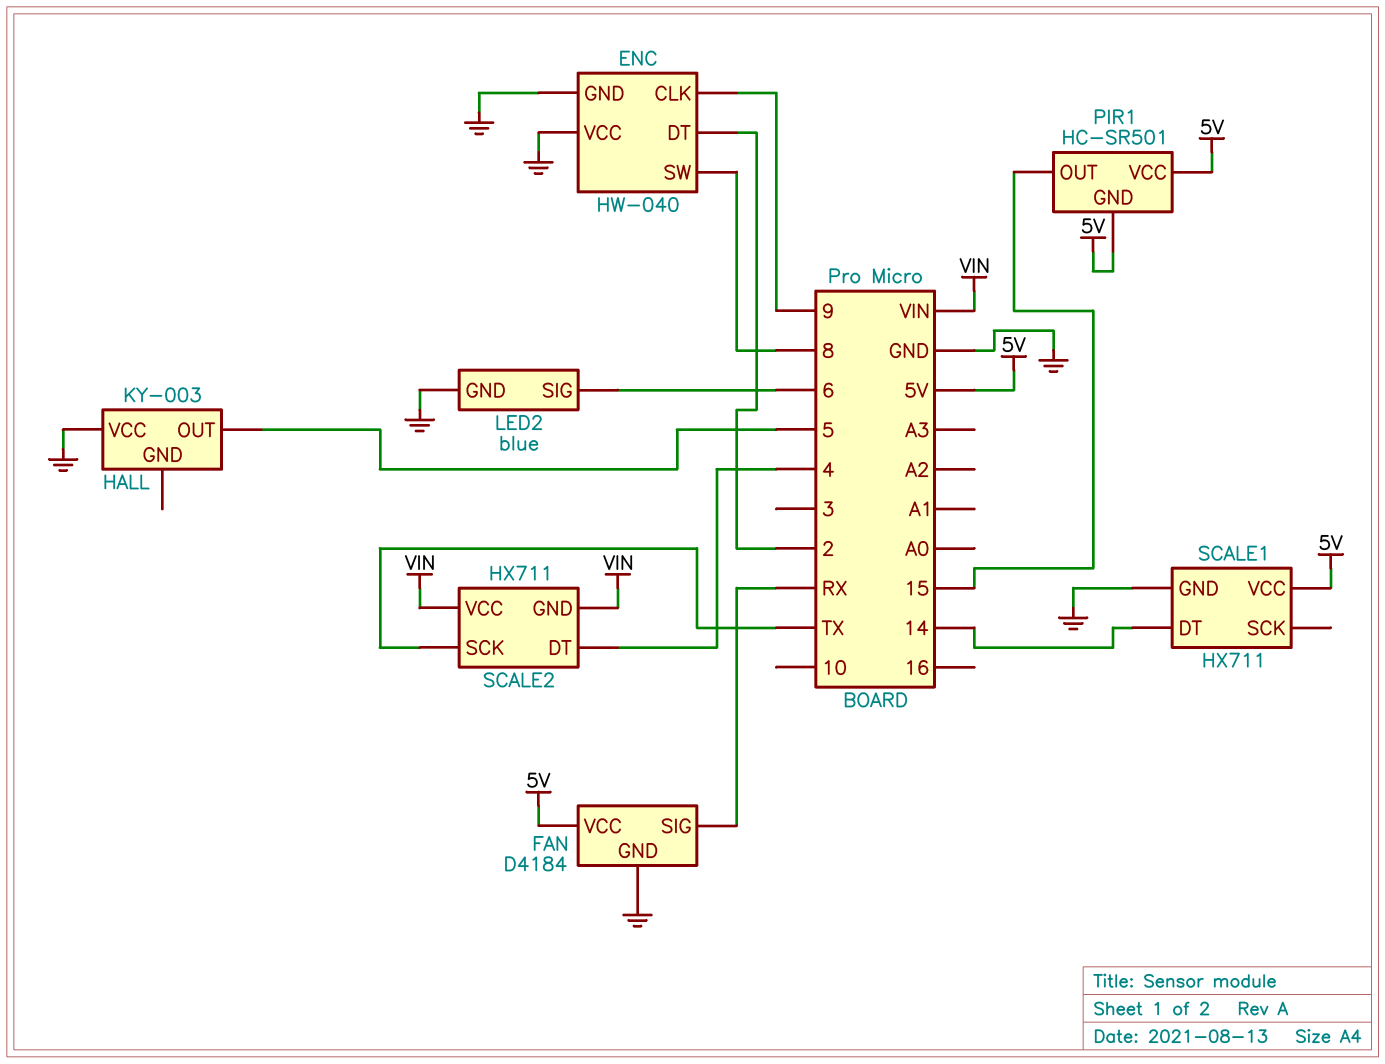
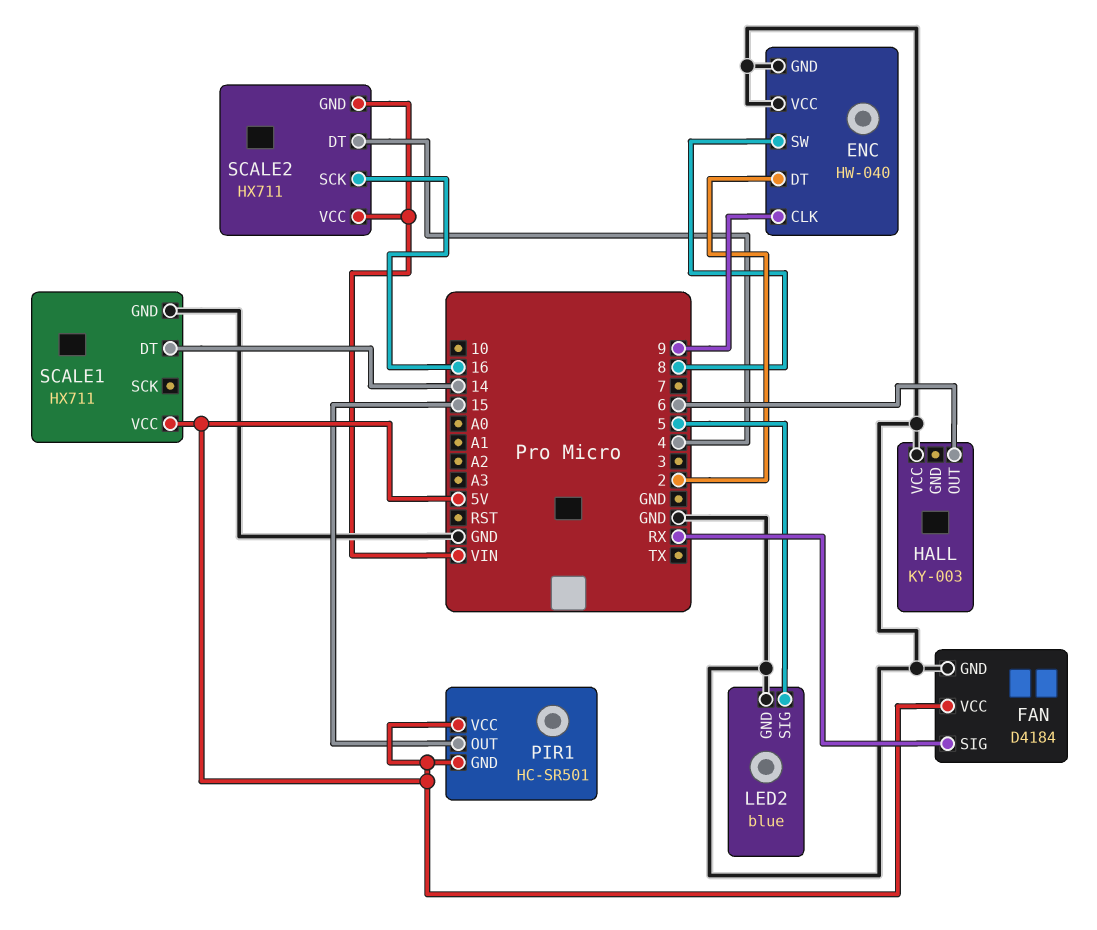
HALL pin OUT: 5 -> 6
LED2 pin SIG: 6 -> 5
SCALE2 pin SCK: TX -> 16

